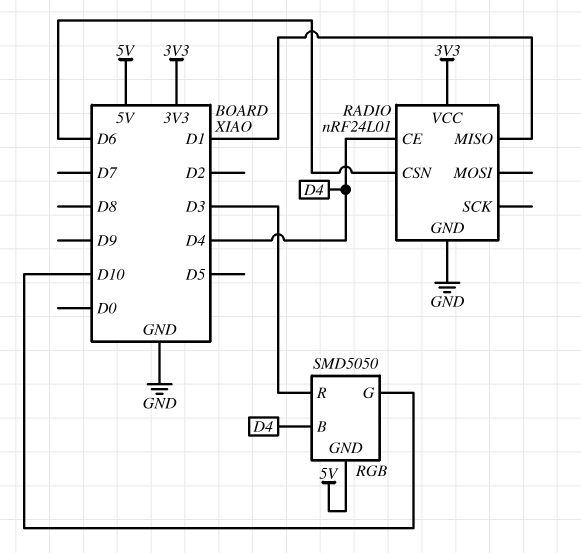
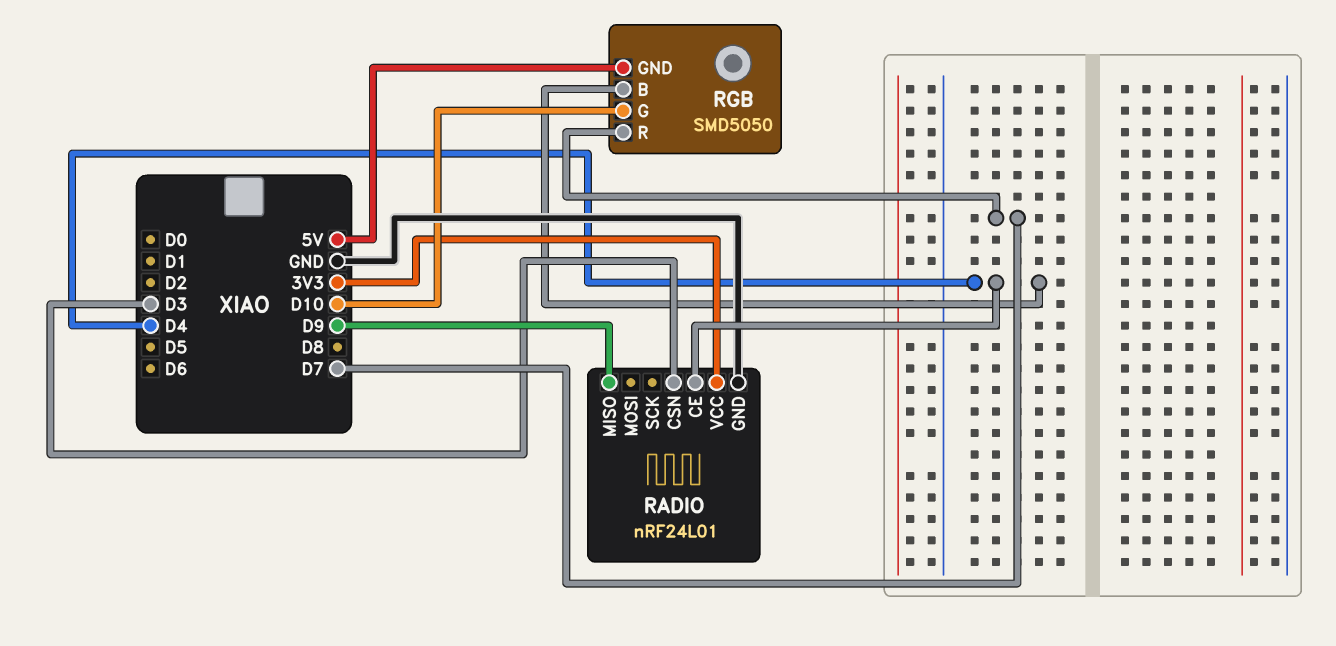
RADIO pin CSN: D6 -> D3
RADIO pin MISO: D1 -> D9
RGB pin R: D3 -> D7

